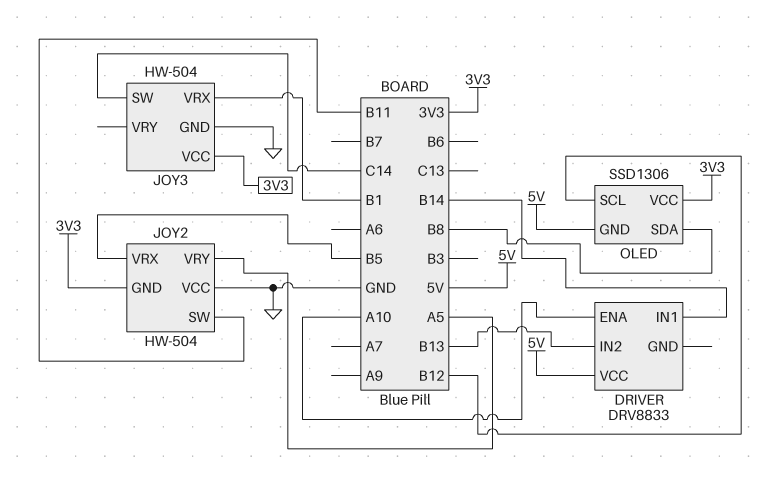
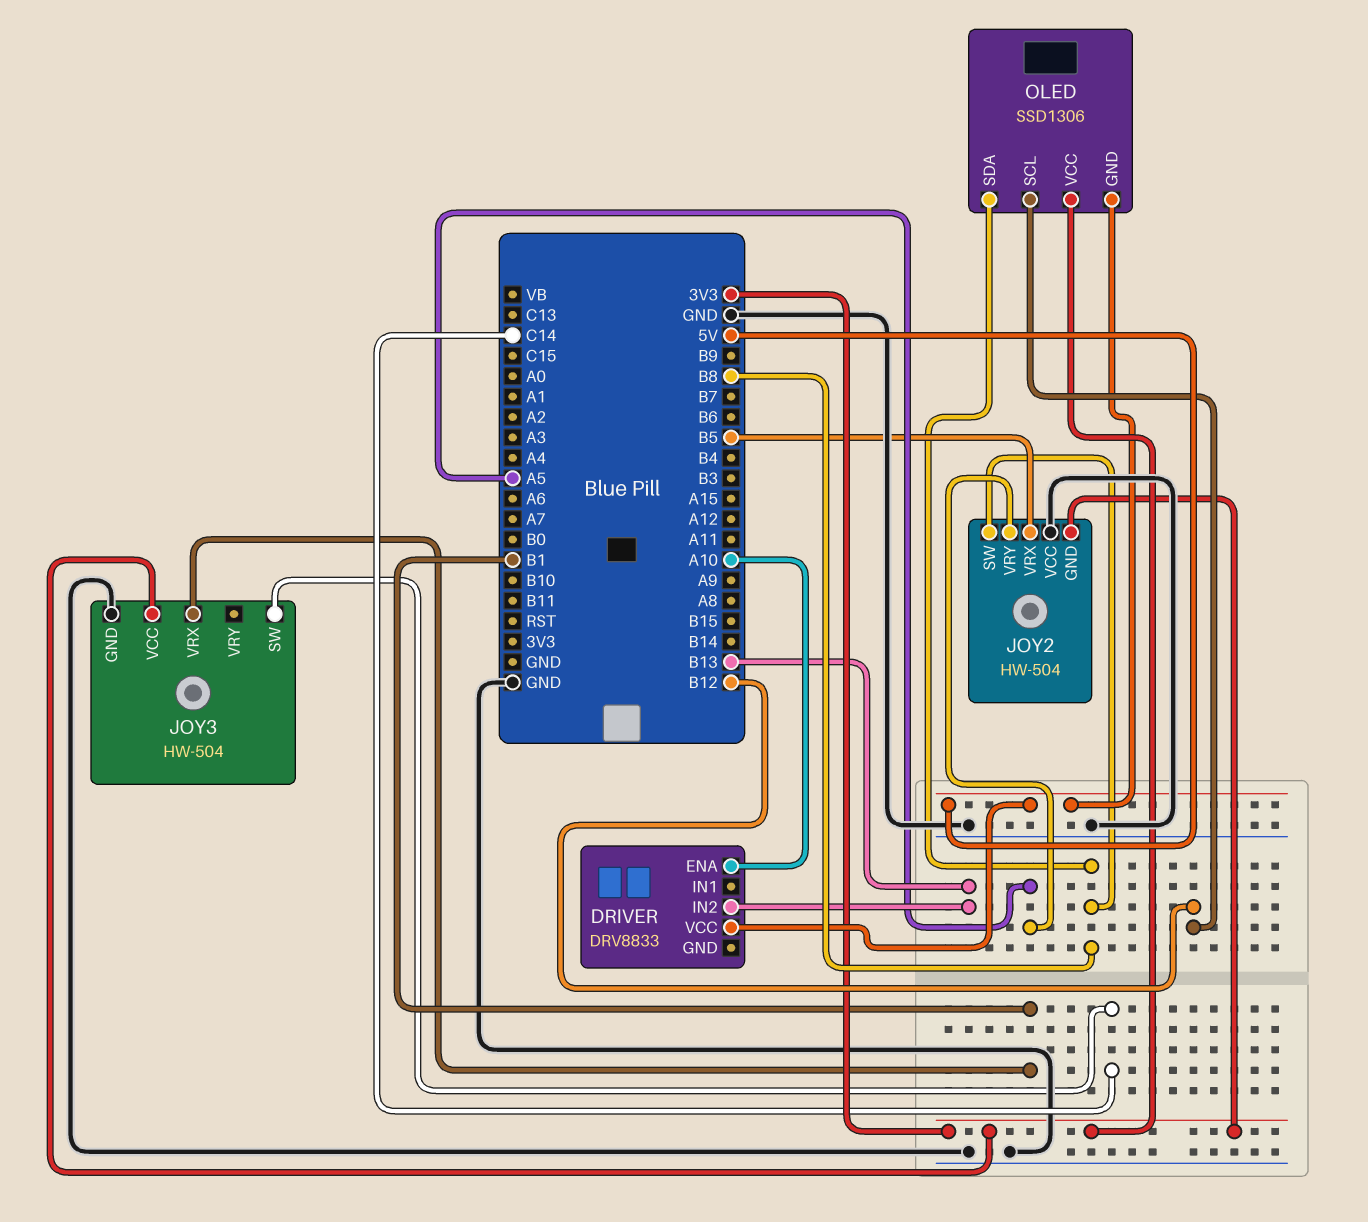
DRIVER pin IN1: B14 -> none
JOY2 pin SW: B11 -> B8

